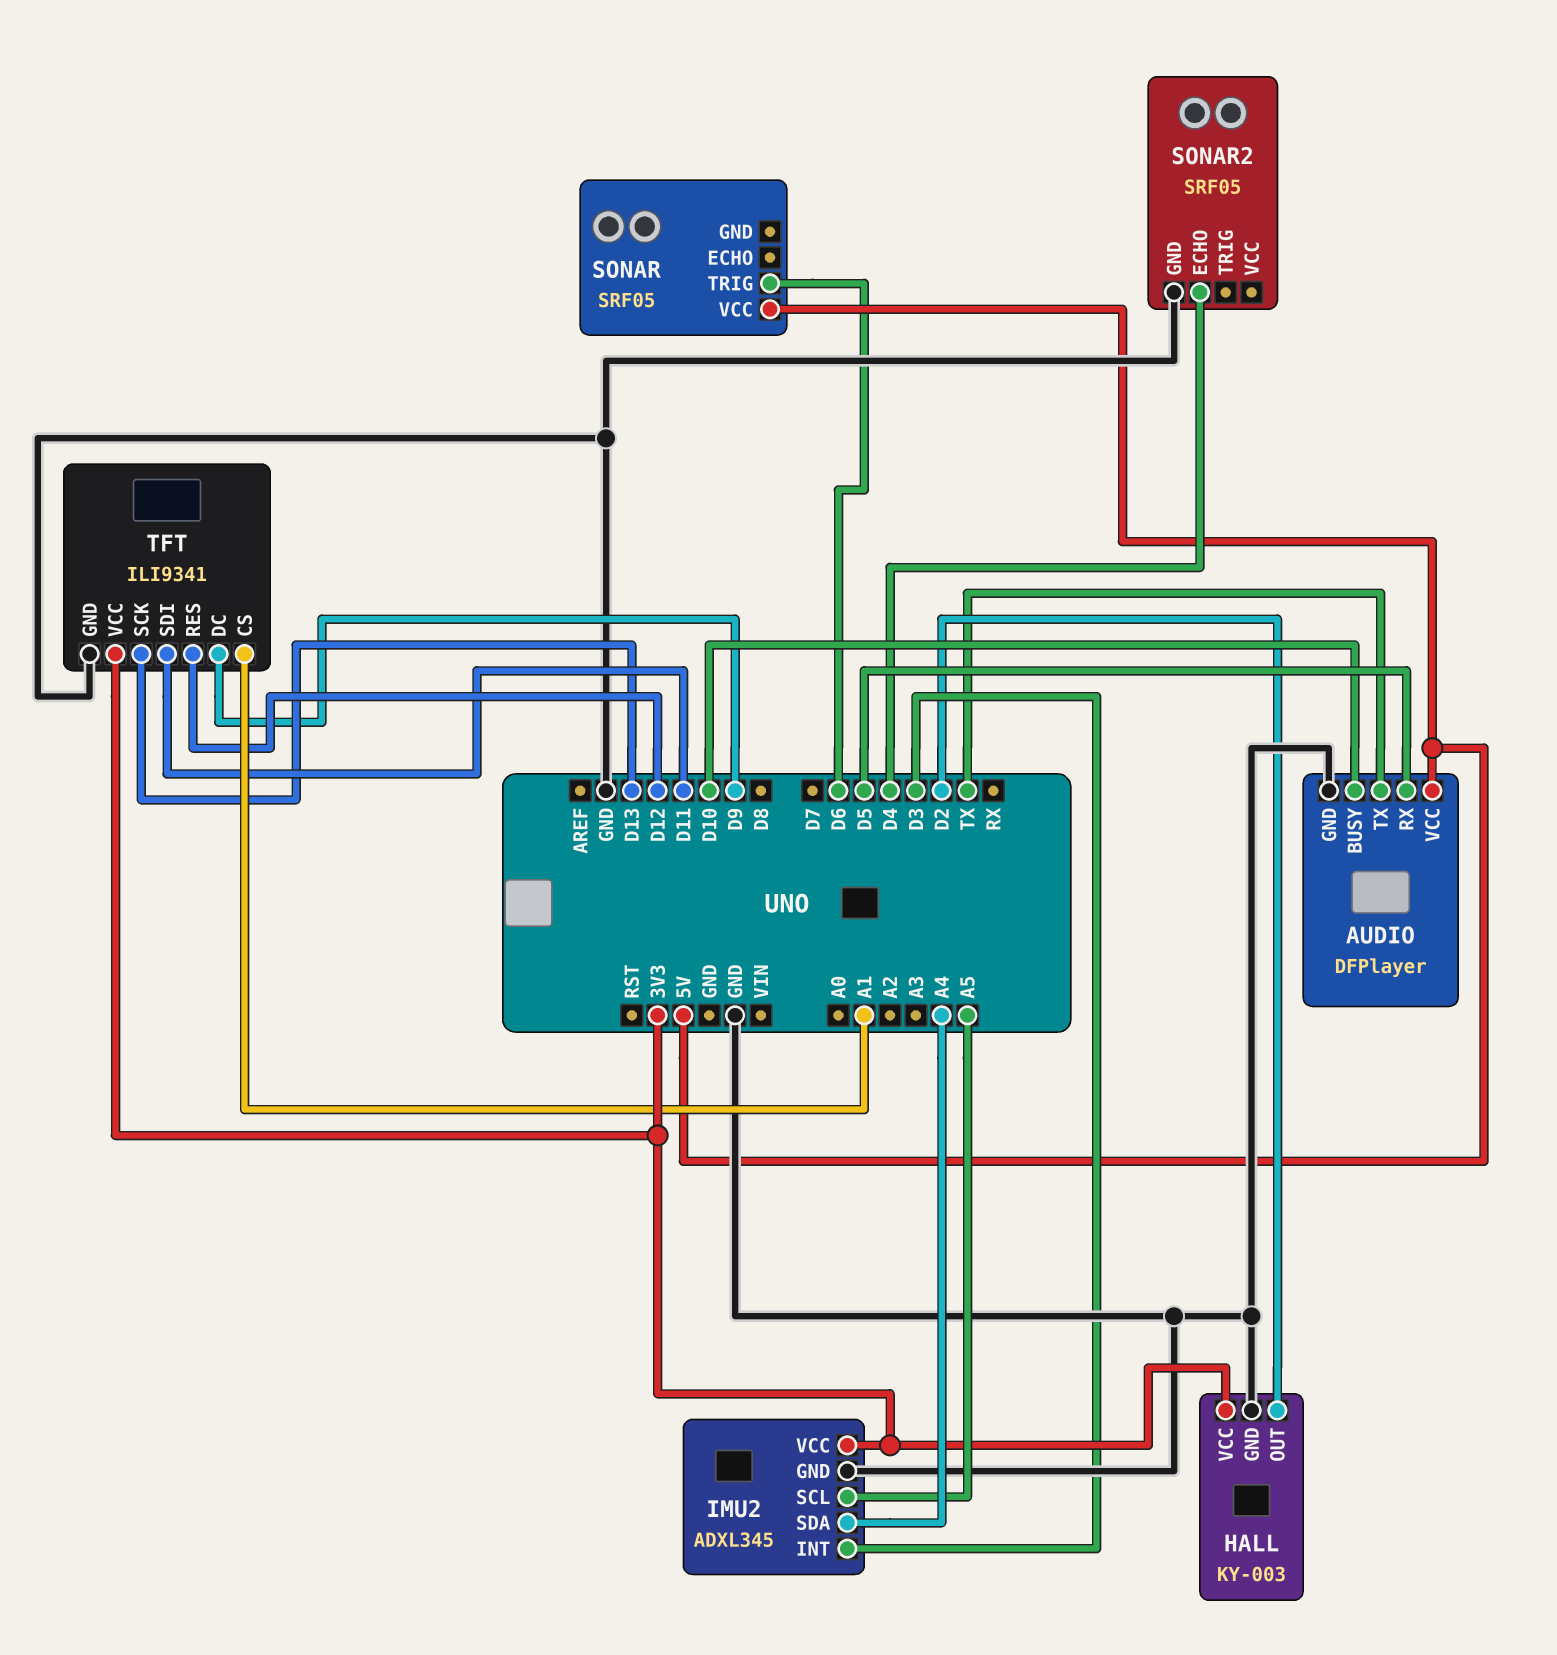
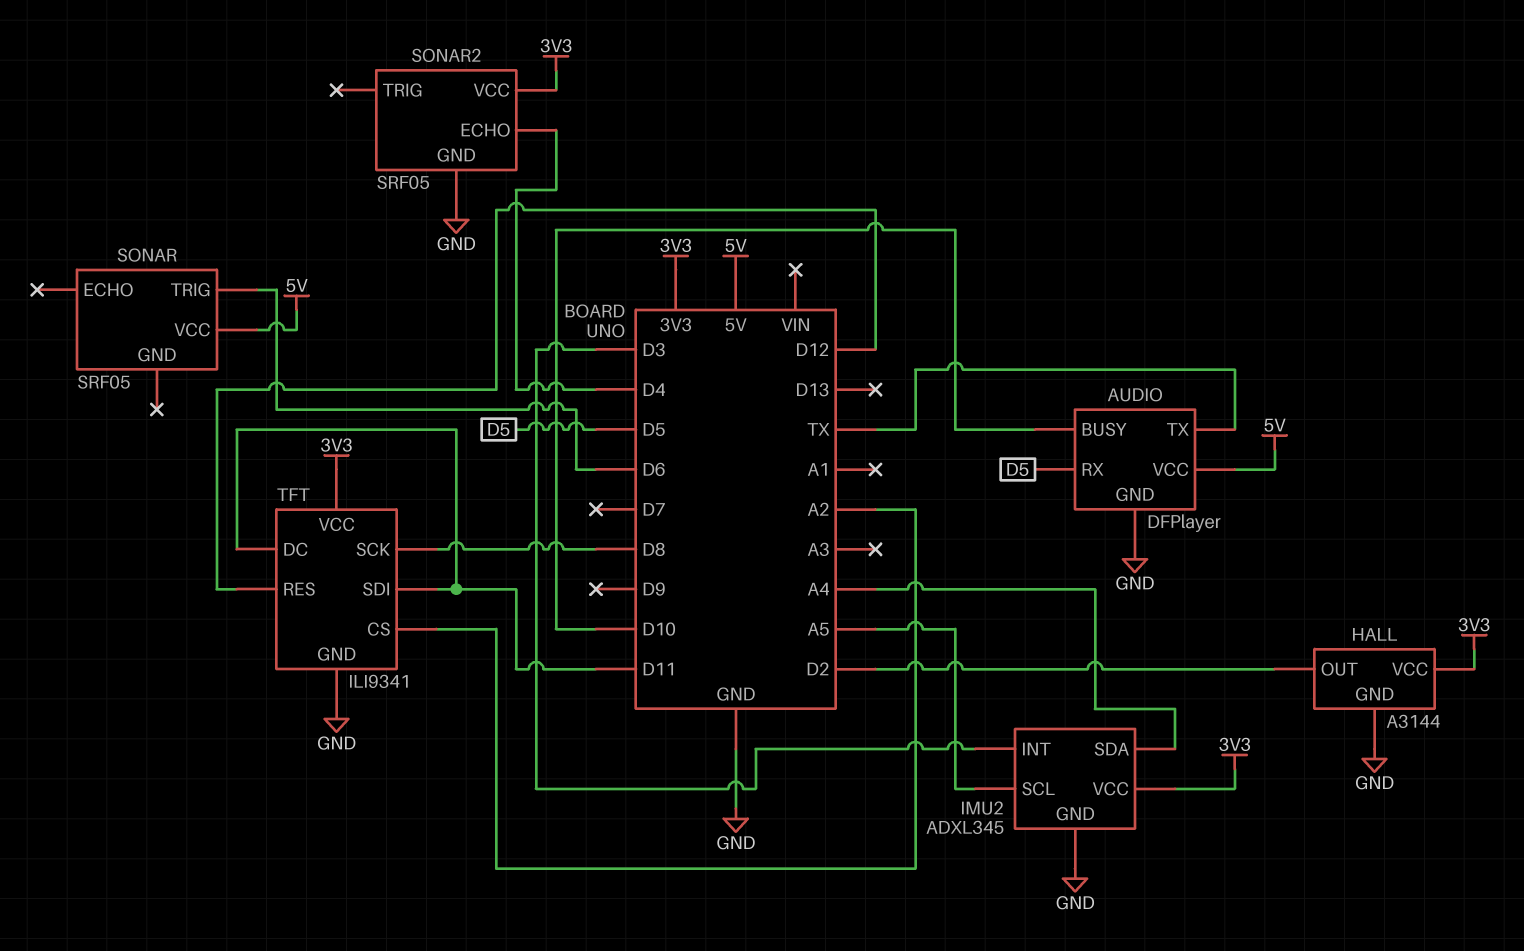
HALL: KY-003 -> A3144
SONAR2 pin VCC: none -> 3V3
TFT pin CS: A1 -> A2
TFT pin DC: D9 -> D11
TFT pin SCK: D13 -> D8

